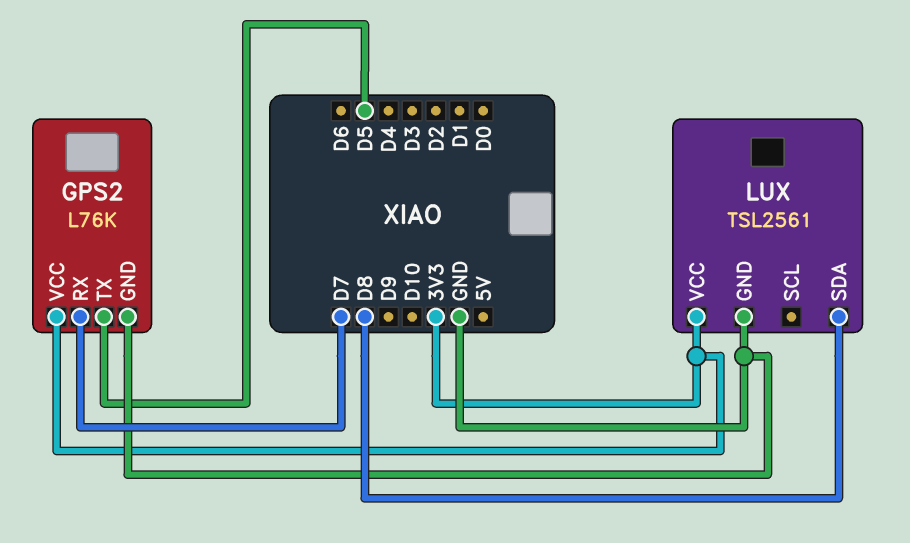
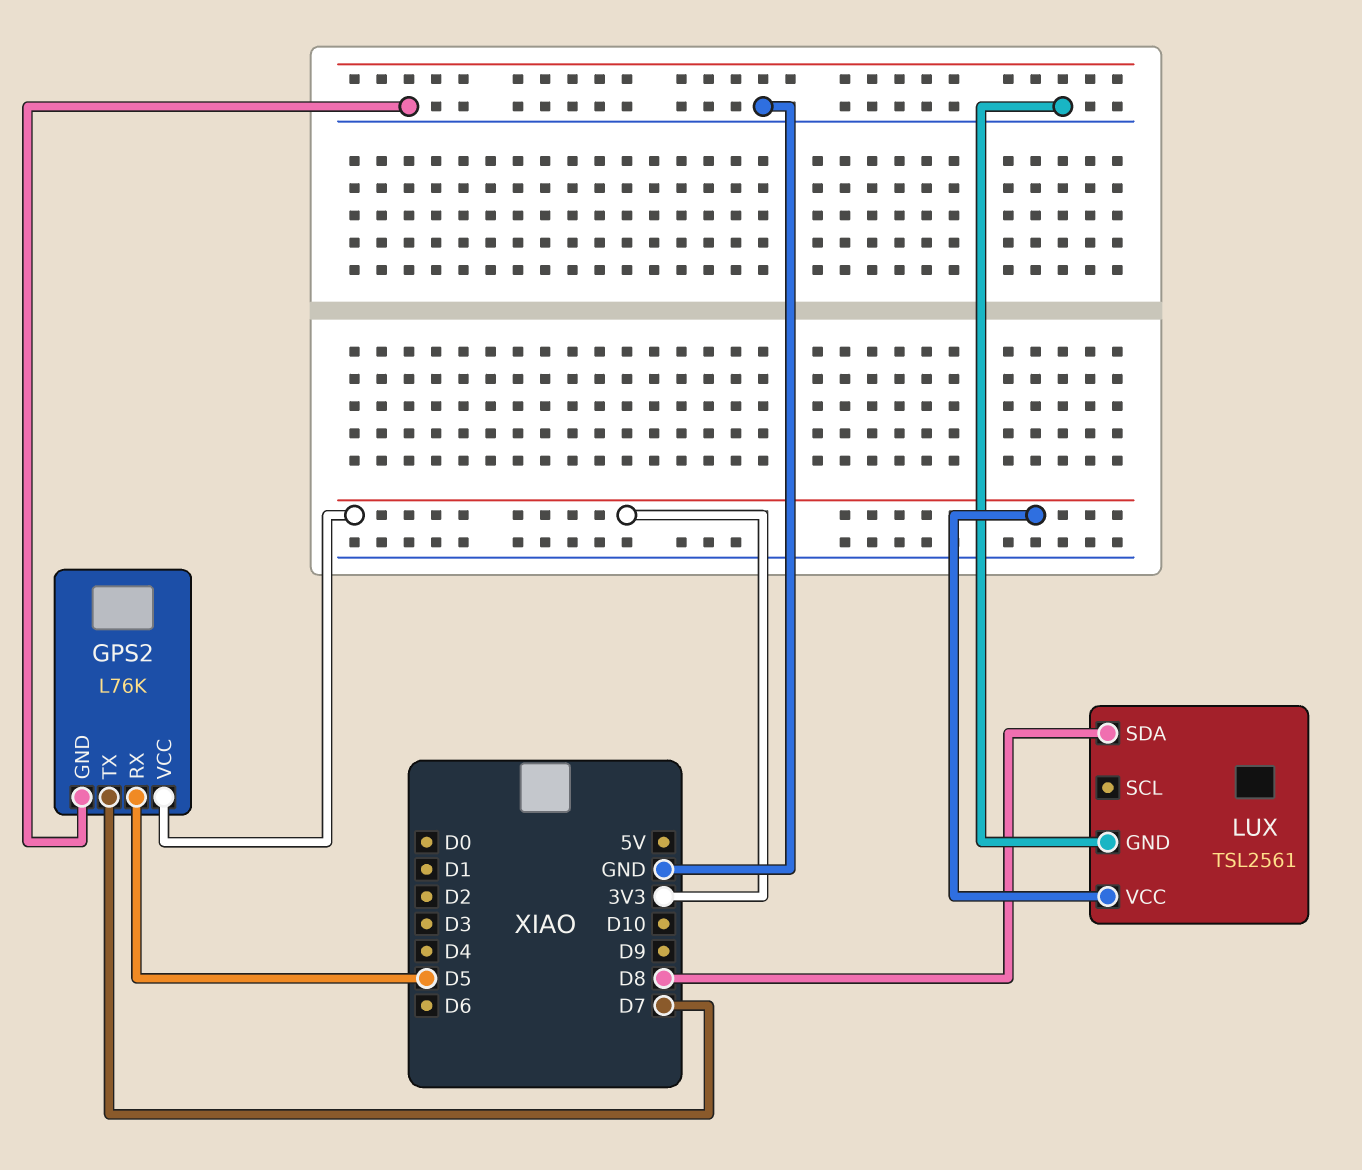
GPS2 pin RX: D7 -> D5
GPS2 pin TX: D5 -> D7

